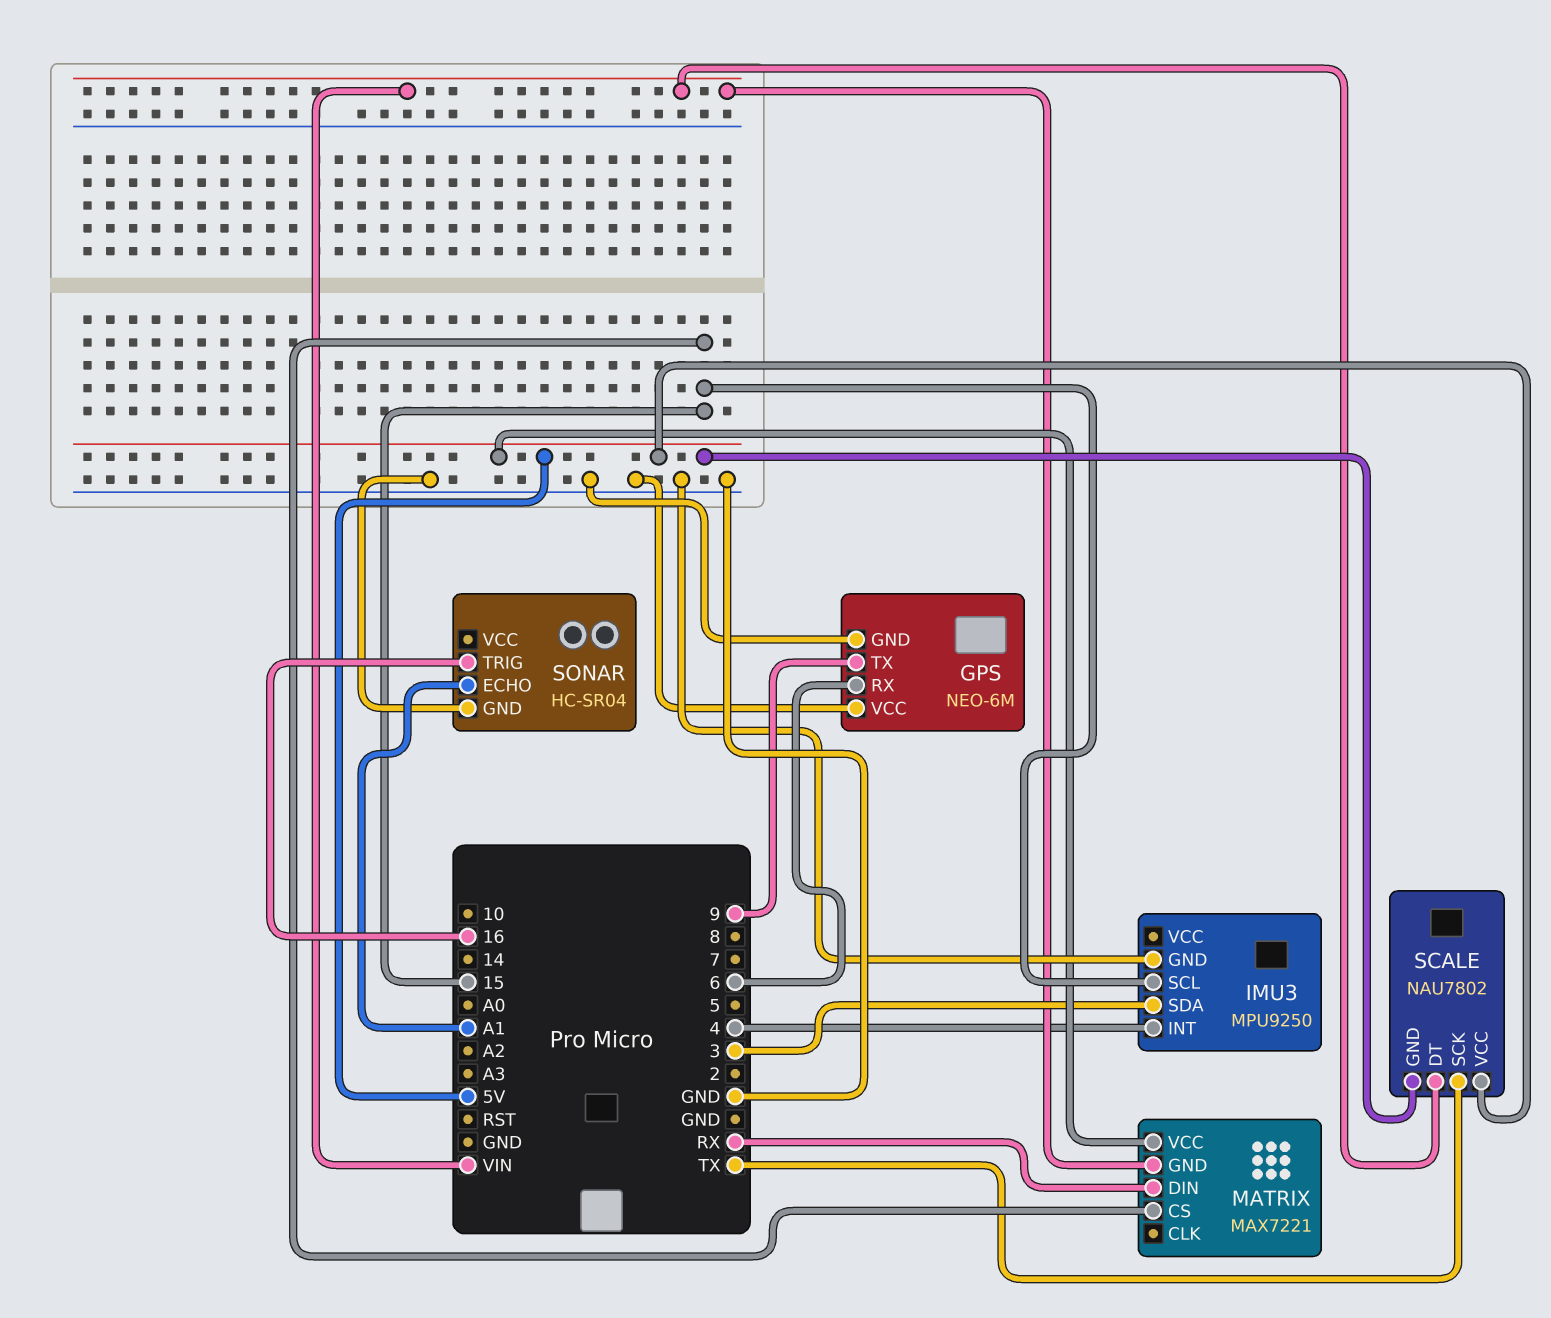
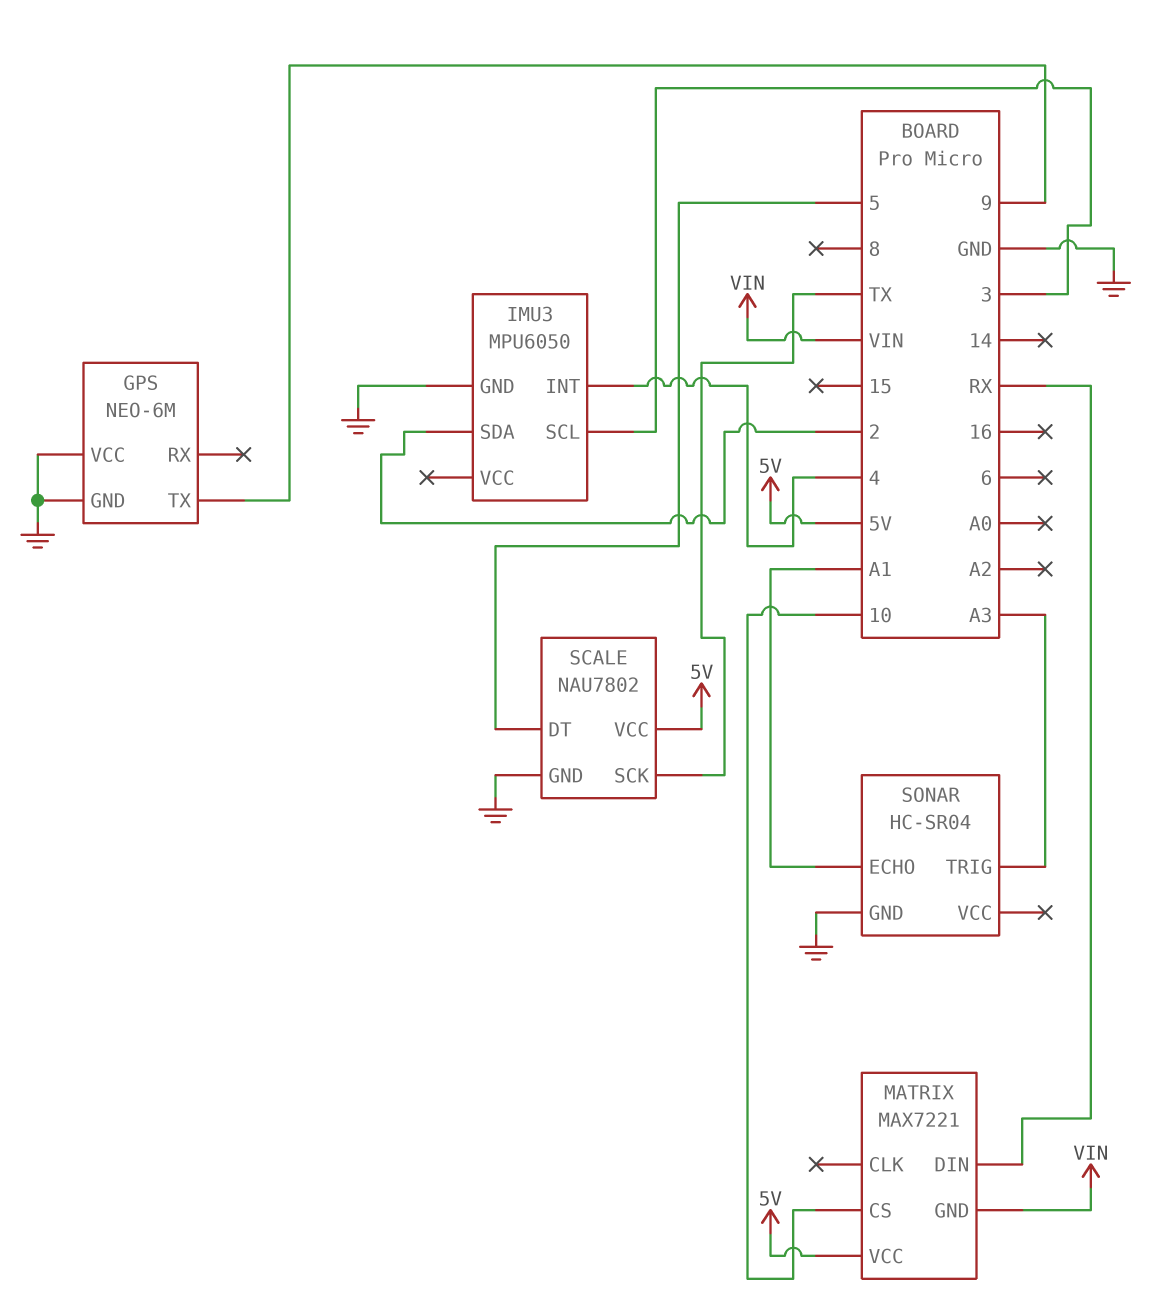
GPS pin RX: 6 -> none
IMU3: MPU9250 -> MPU6050
IMU3 pin SCL: 15 -> 3
IMU3 pin SDA: 3 -> 2
MATRIX pin CS: 15 -> 10
SCALE pin DT: VIN -> 5
SCALE pin GND: 5V -> GND
SONAR pin TRIG: 16 -> A3

